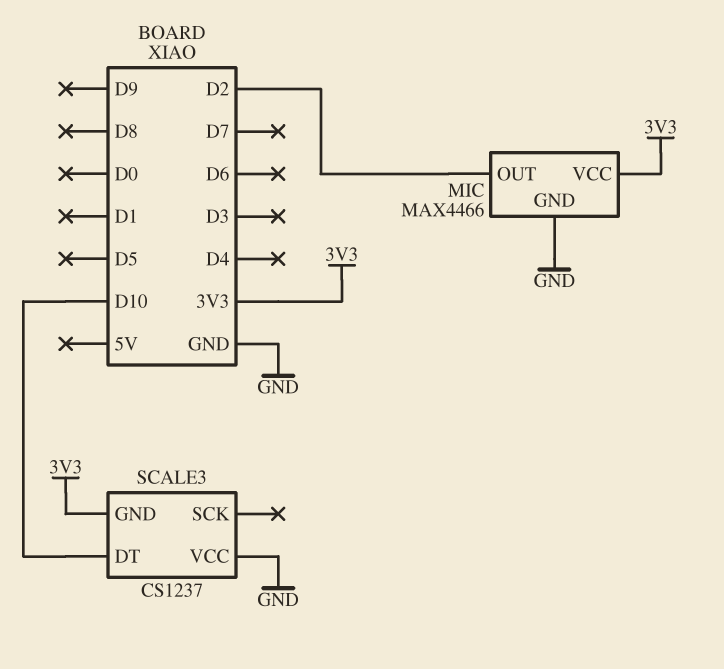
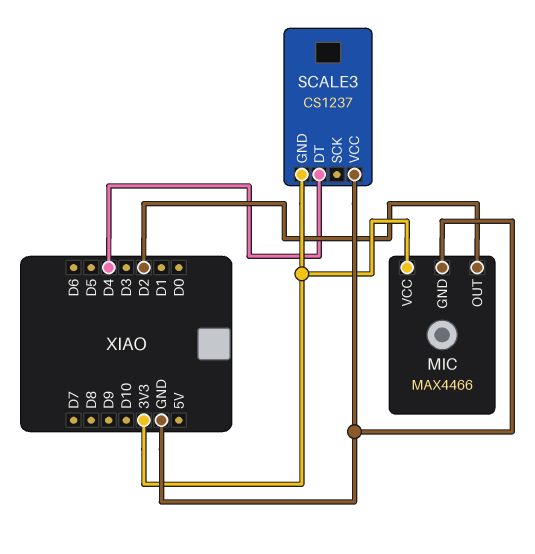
SCALE3 pin DT: D10 -> D4

